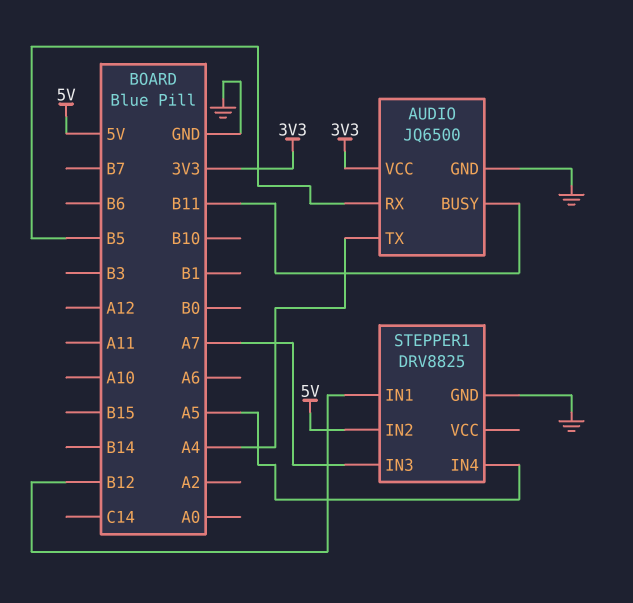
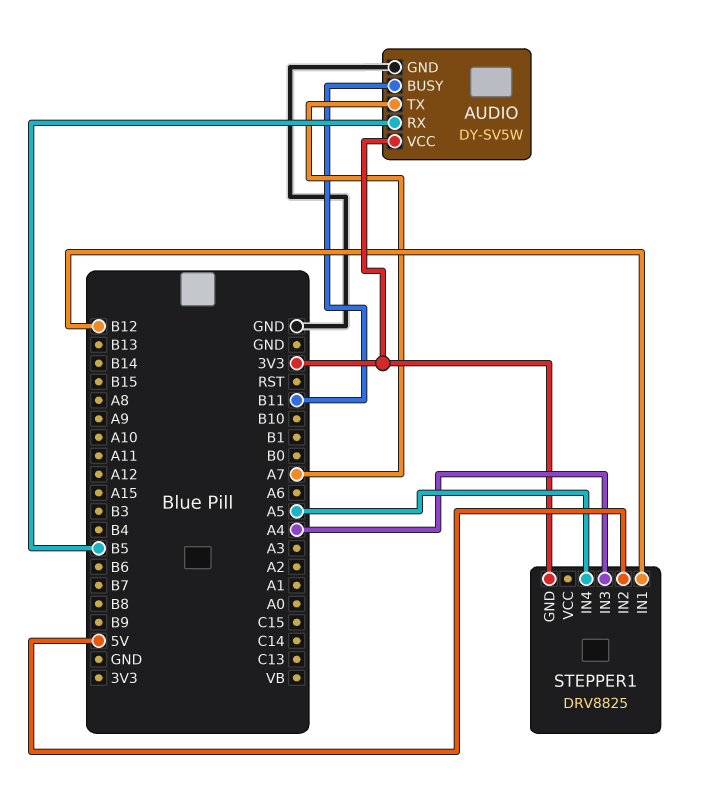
AUDIO: JQ6500 -> DY-SV5W
AUDIO pin TX: A4 -> A7
STEPPER1 pin GND: GND -> 3V3
STEPPER1 pin IN3: A7 -> A4

